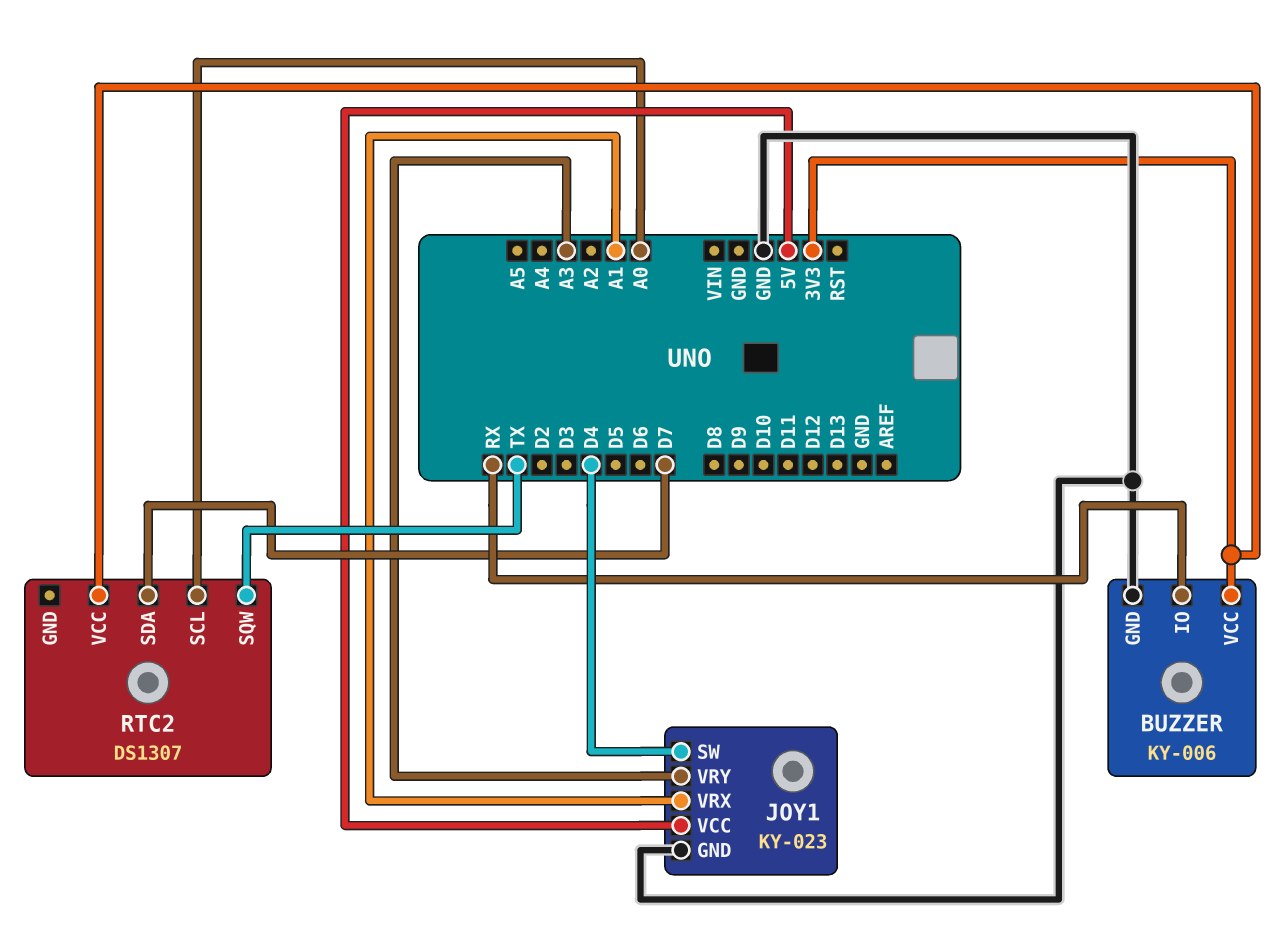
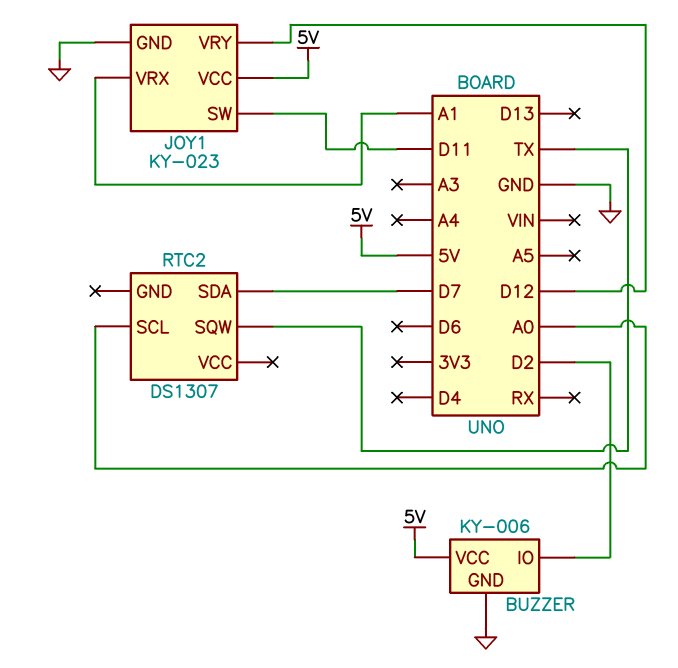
BUZZER pin IO: RX -> D2
BUZZER pin VCC: 3V3 -> 5V
JOY1 pin SW: D4 -> D11
JOY1 pin VRY: A3 -> D12
RTC2 pin VCC: 3V3 -> none

